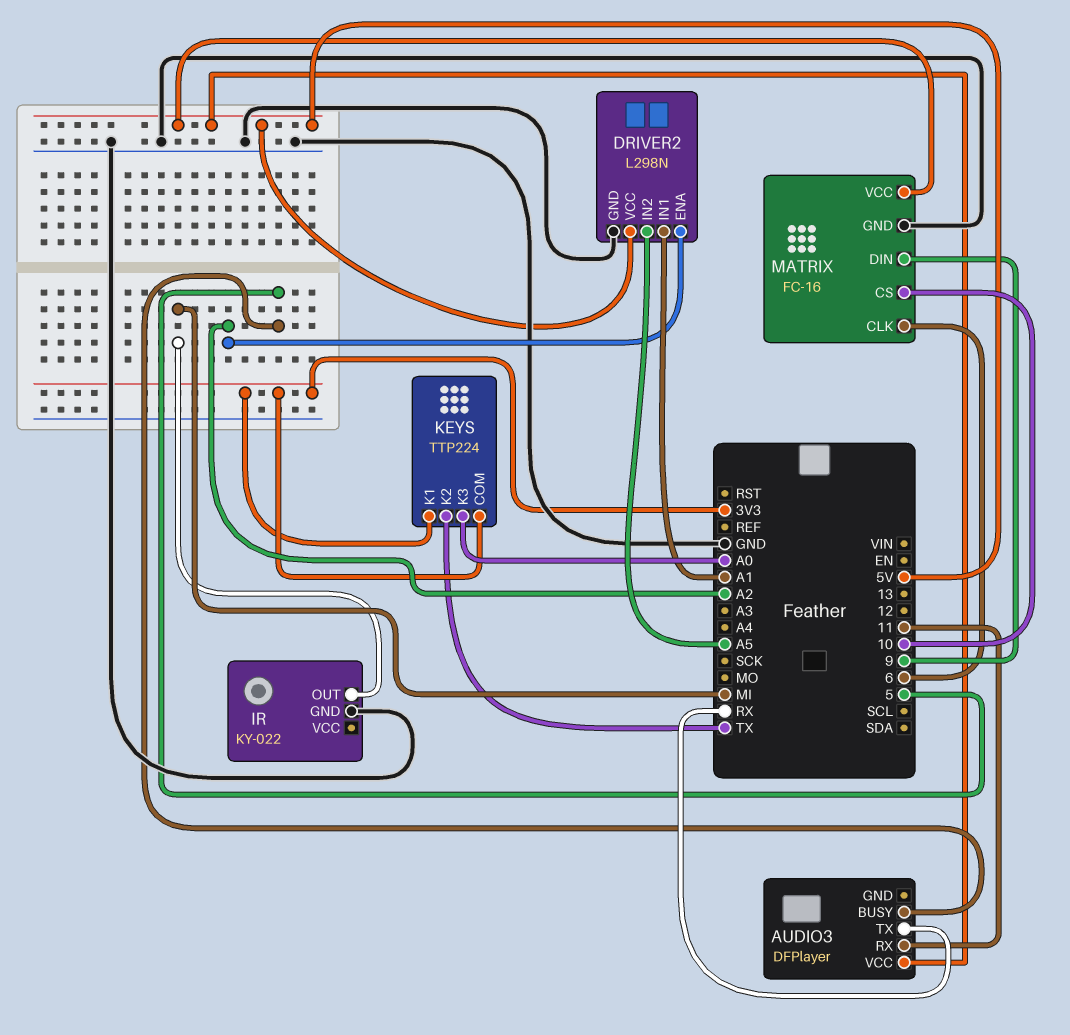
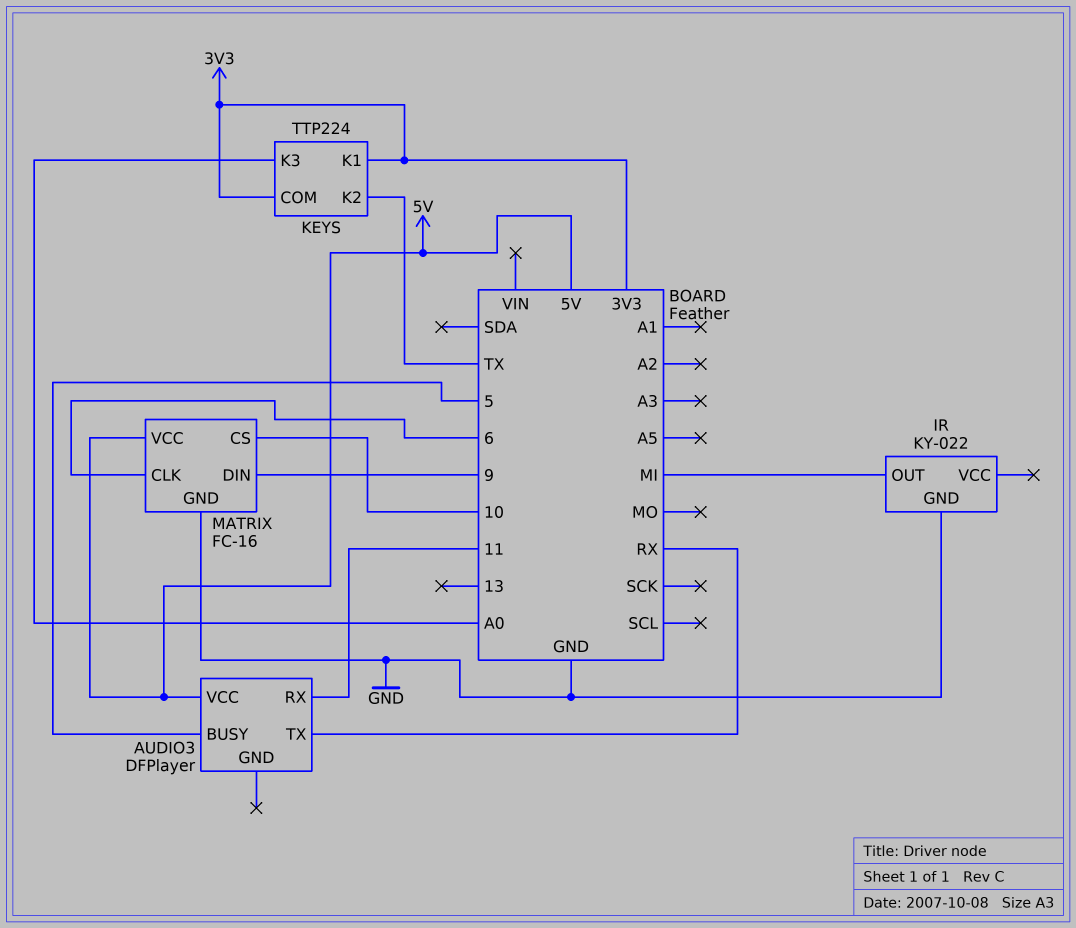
DRIVER2: L298N -> none
DRIVER2 pin ENA: A2 -> none
DRIVER2 pin GND: GND -> none
DRIVER2 pin IN1: A1 -> none
DRIVER2 pin IN2: A5 -> none
DRIVER2 pin VCC: 5V -> none

